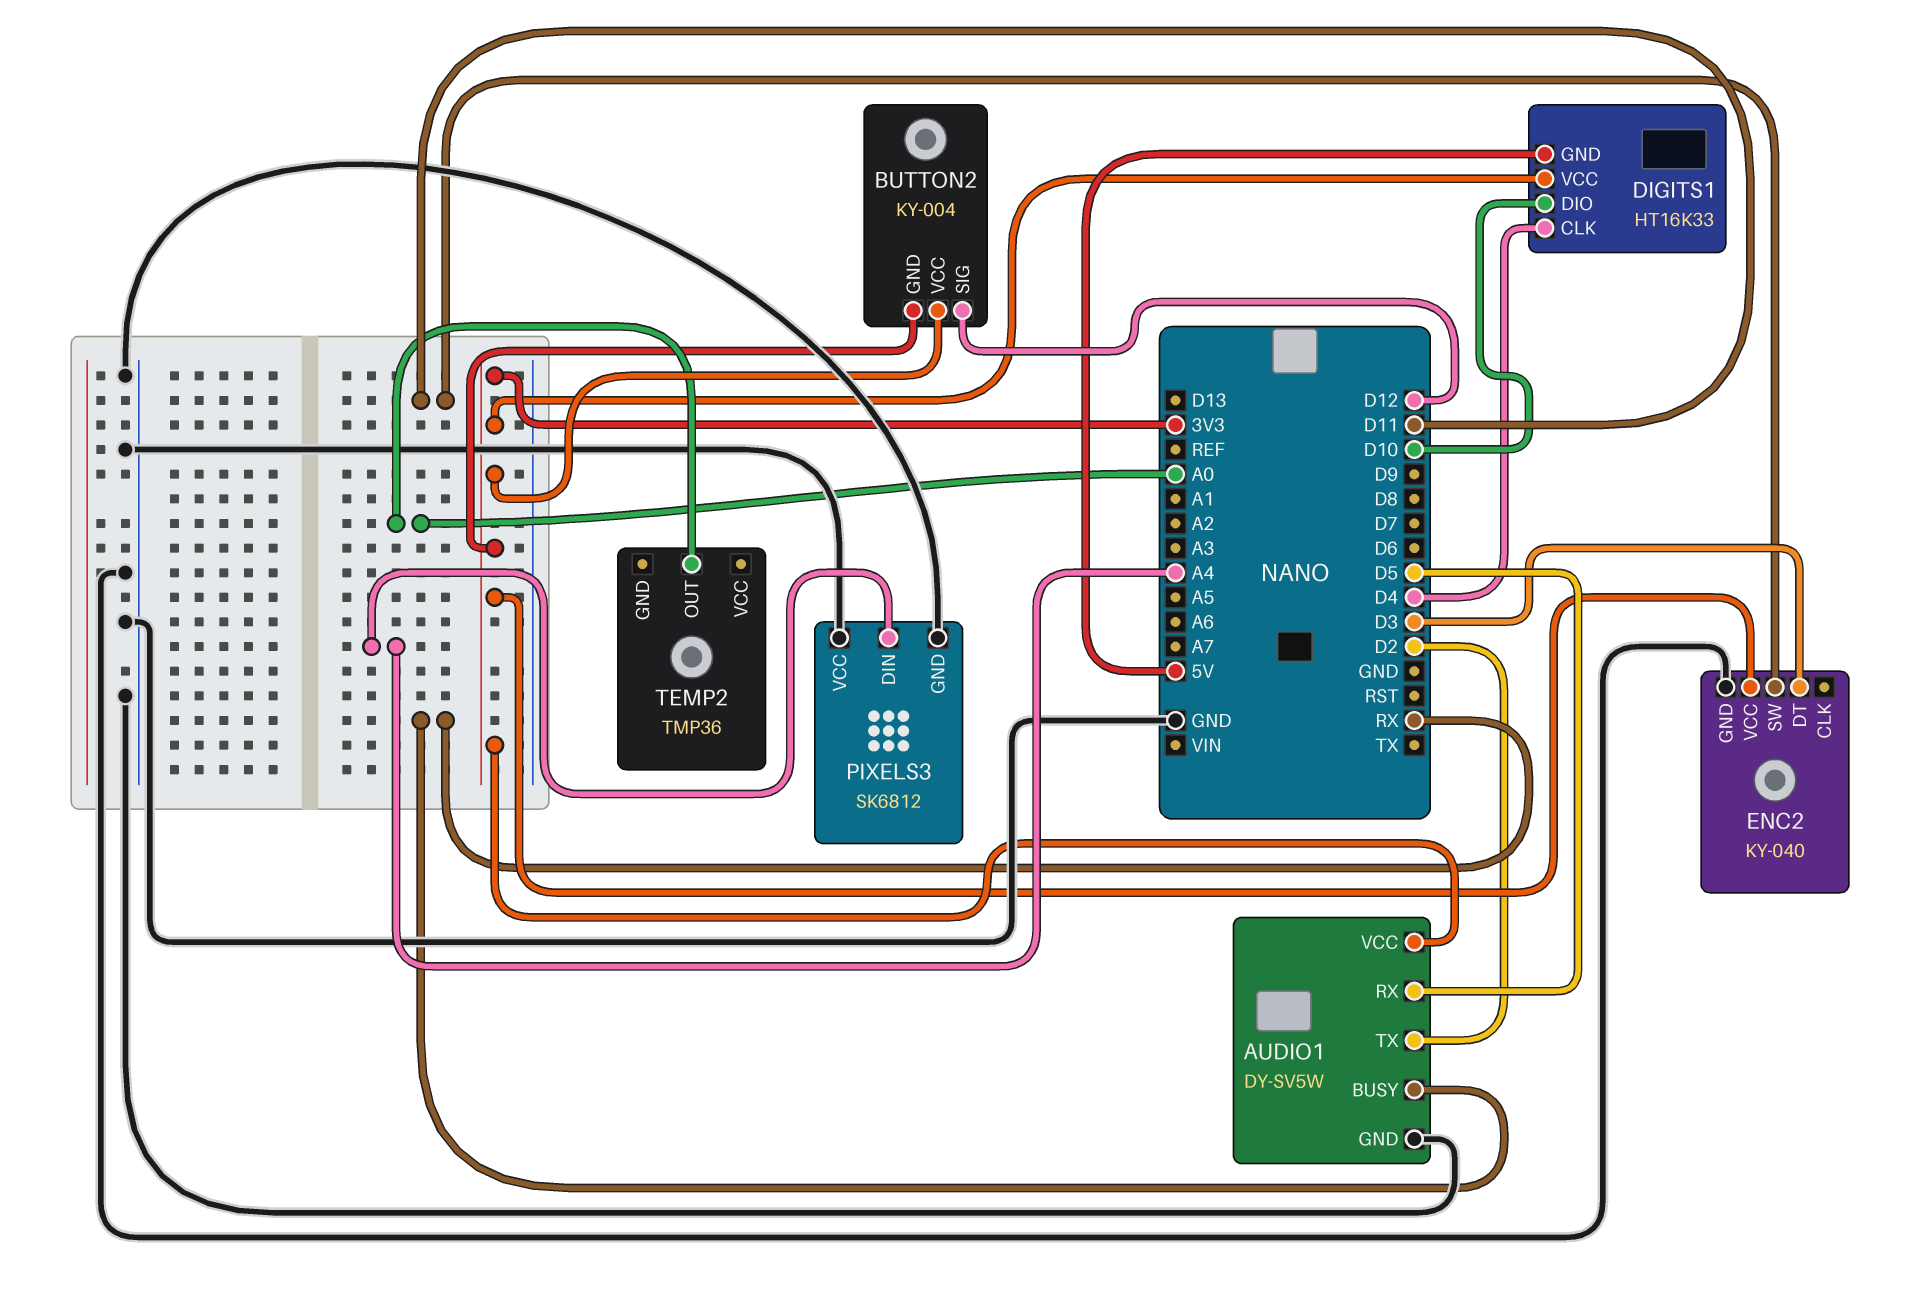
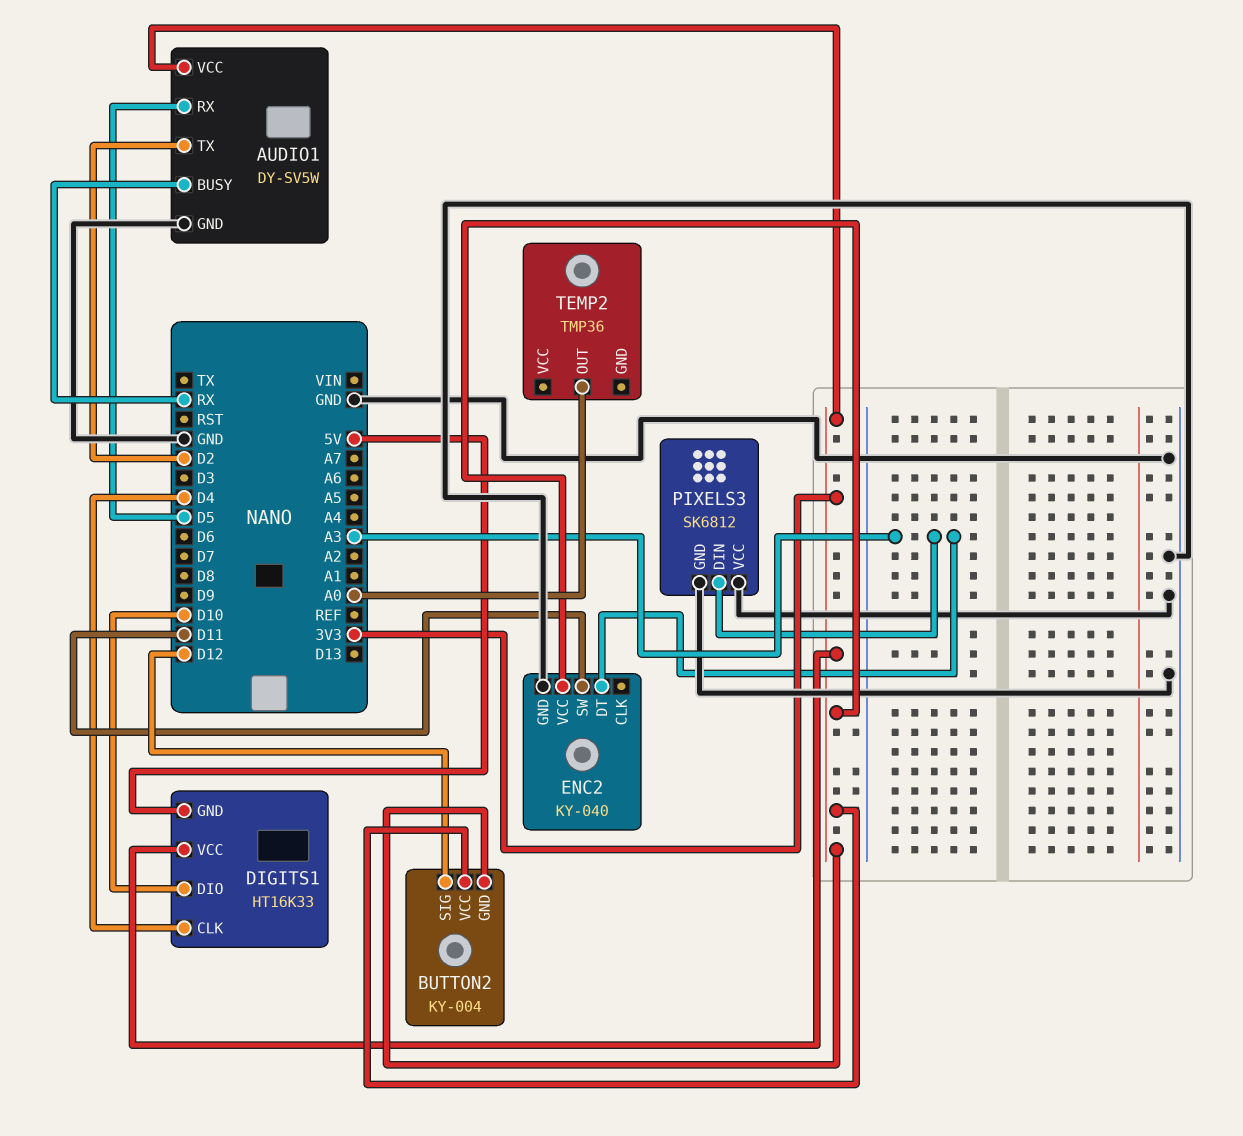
ENC2 pin DT: D3 -> A3
PIXELS3 pin DIN: A4 -> A3

